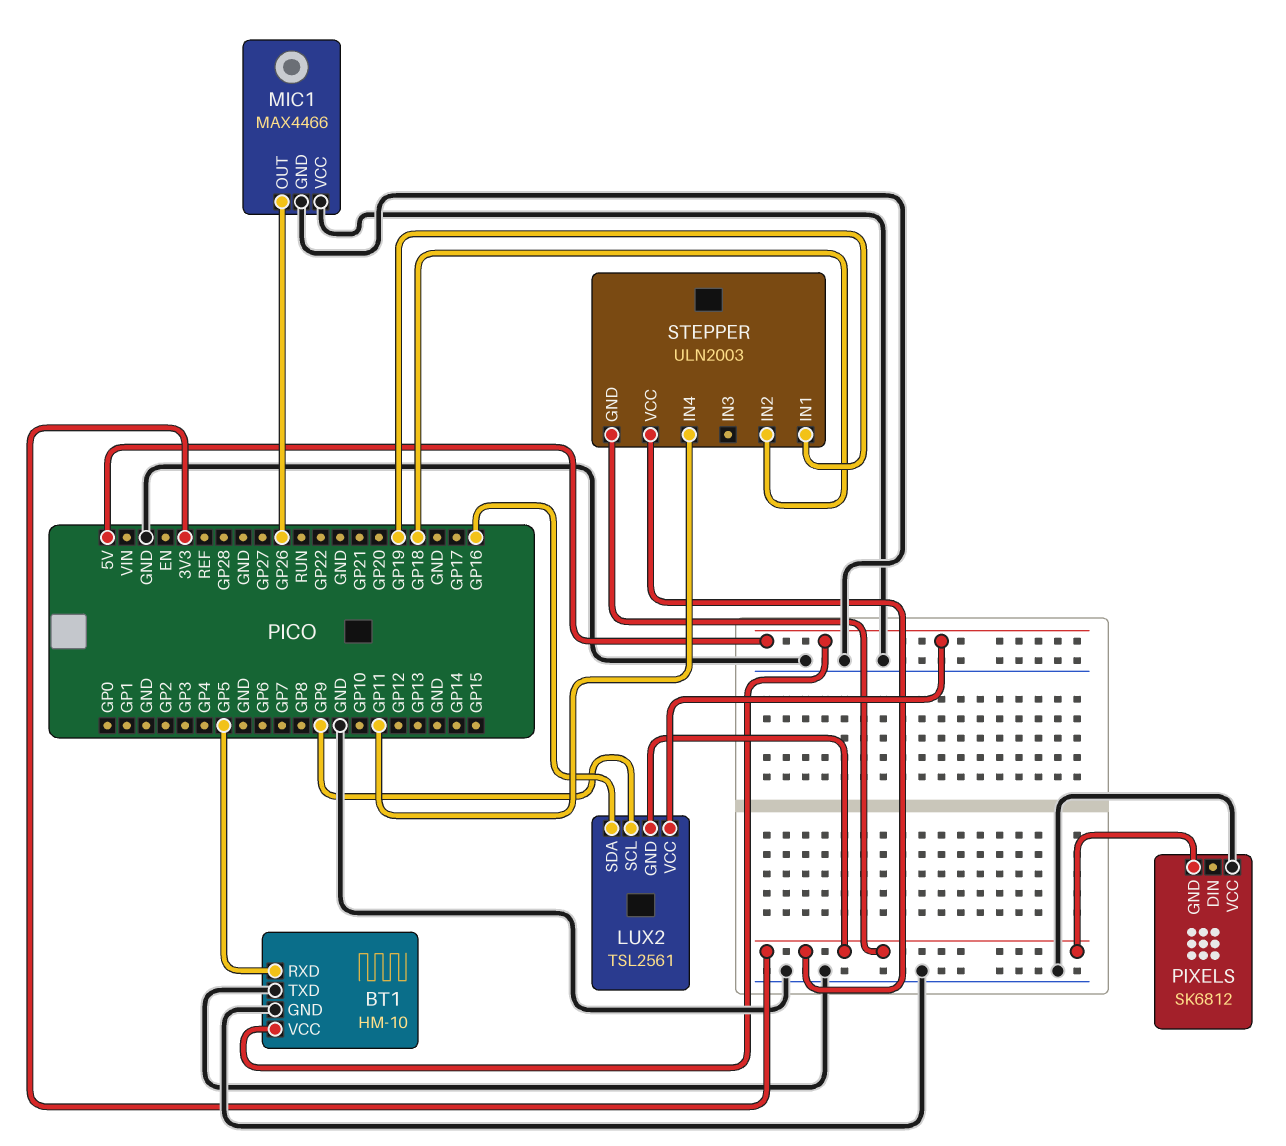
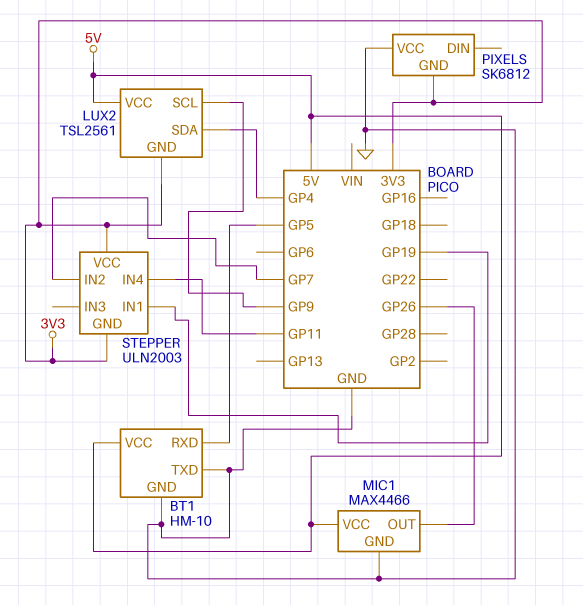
LUX2 pin SDA: GP16 -> GP4
MIC1 pin VCC: GND -> 5V
STEPPER pin IN2: GP18 -> GP7

